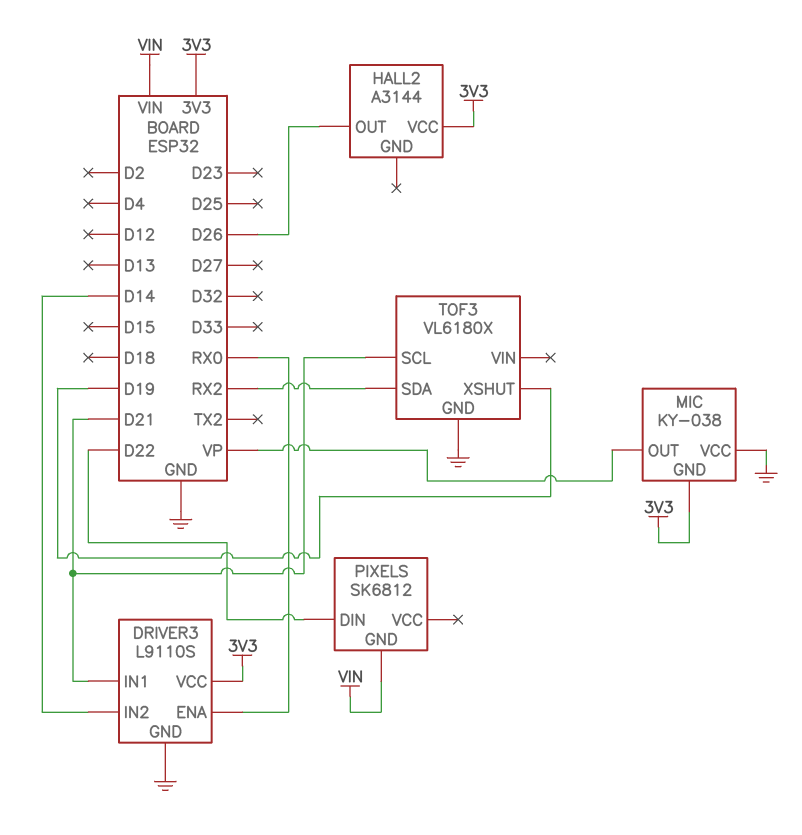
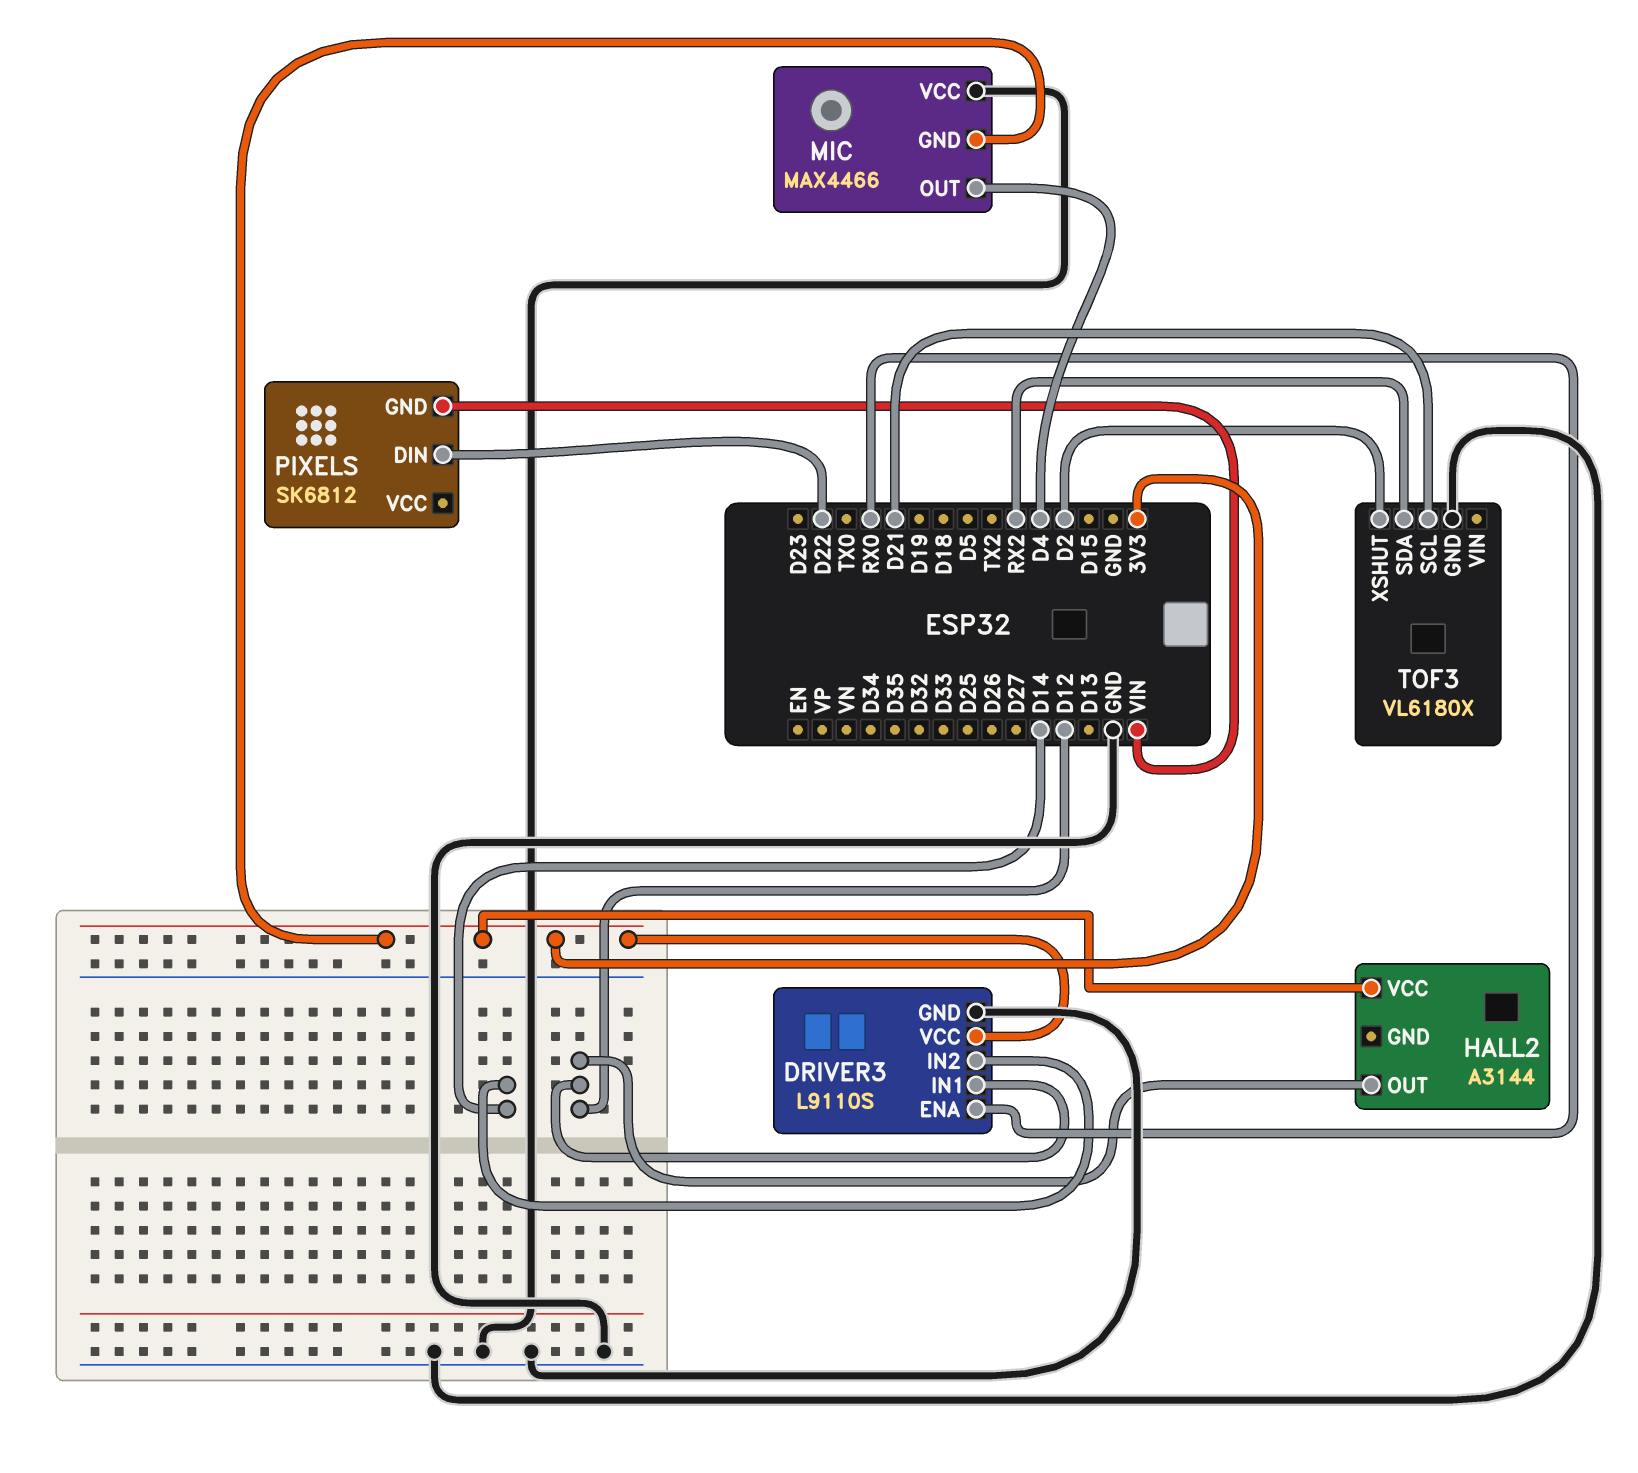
DRIVER3 pin IN1: D21 -> D12
HALL2 pin OUT: D26 -> D12
MIC: KY-038 -> MAX4466
MIC pin OUT: VP -> D4
TOF3 pin XSHUT: D19 -> D2

